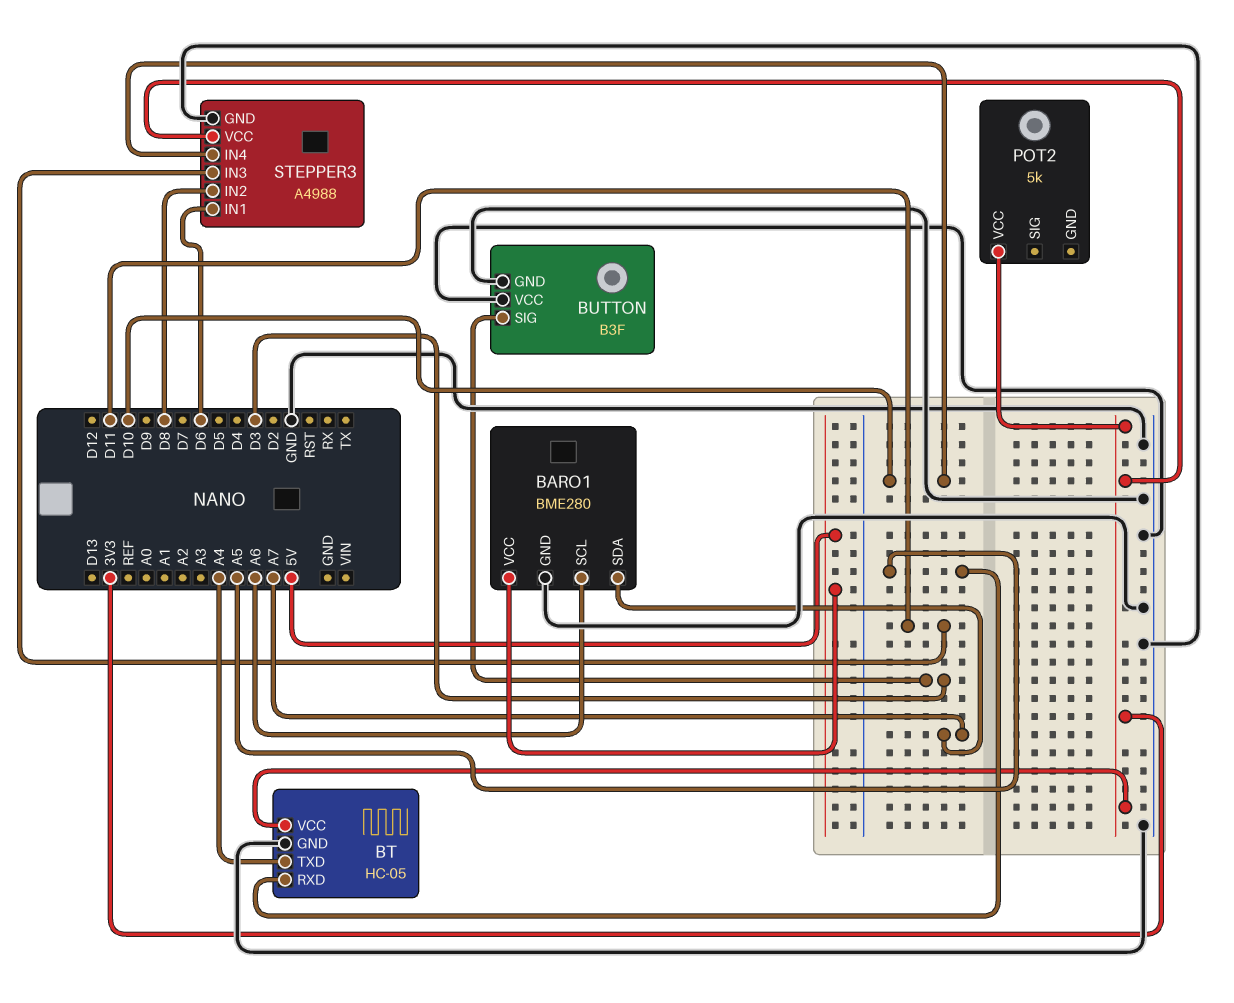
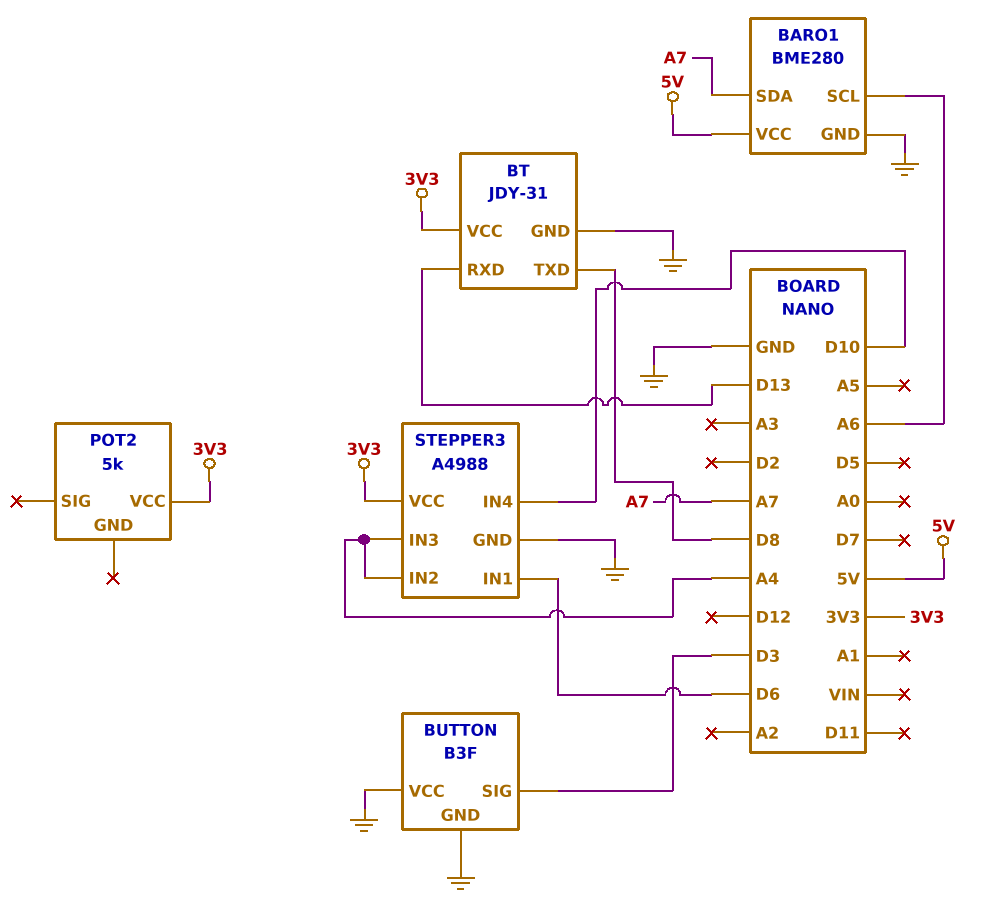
BT: HC-05 -> JDY-31
BT pin RXD: A5 -> D13
BT pin TXD: A4 -> D8
STEPPER3 pin IN2: D8 -> A4
STEPPER3 pin IN3: D11 -> A4

